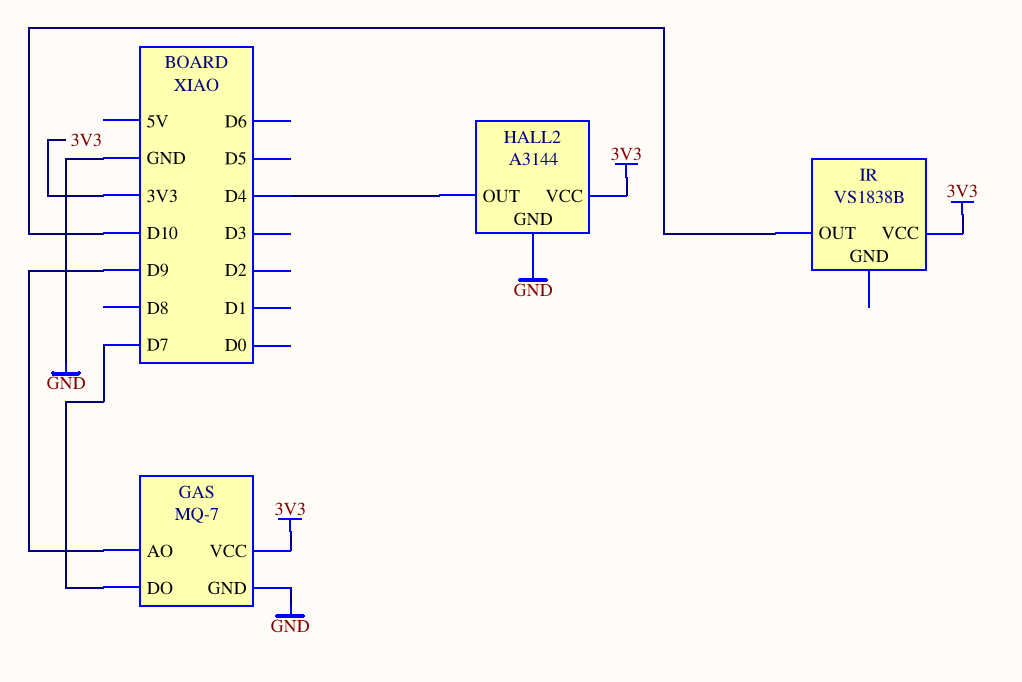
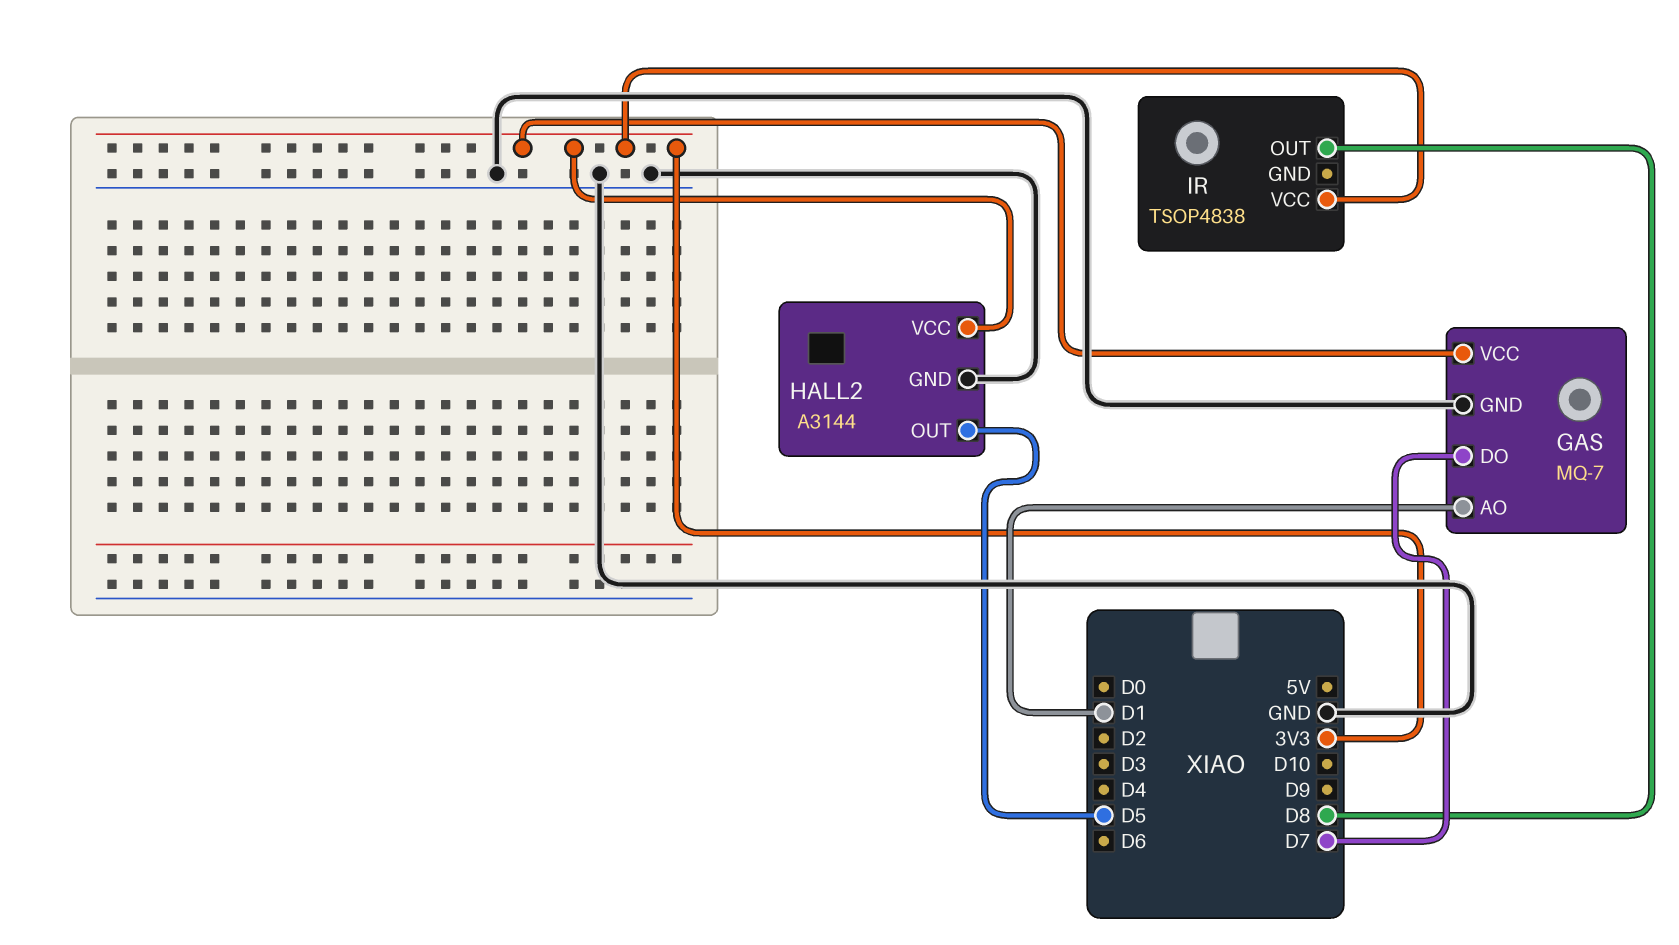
GAS pin AO: D9 -> D1
HALL2 pin OUT: D4 -> D5
IR: VS1838B -> TSOP4838
IR pin OUT: D10 -> D8

